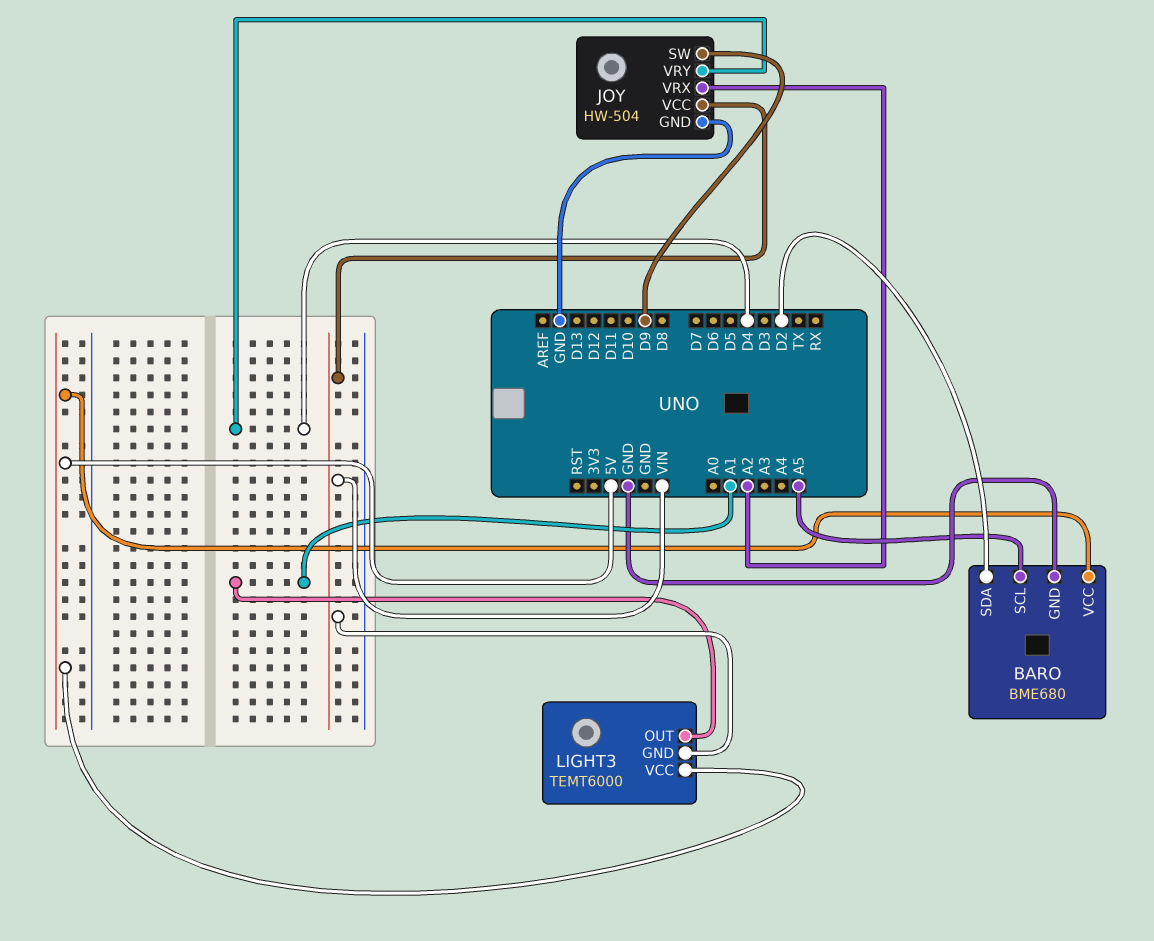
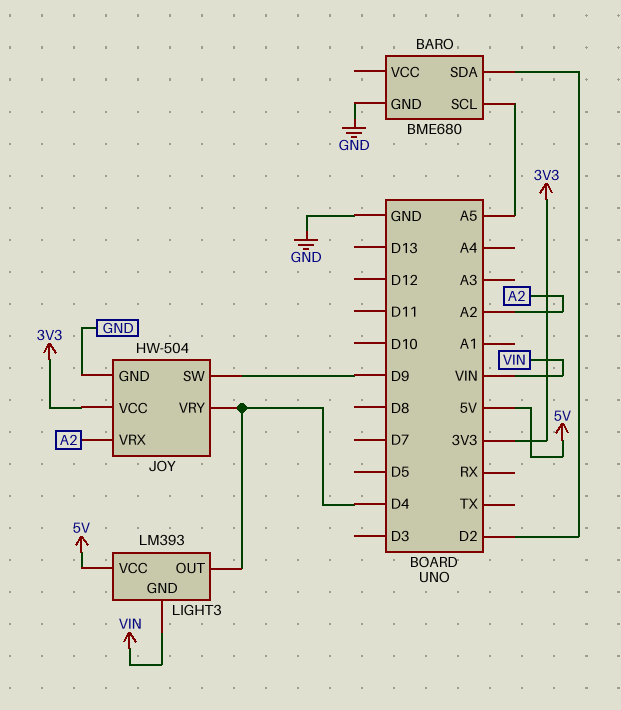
BARO pin VCC: 5V -> none
JOY pin VCC: VIN -> 3V3
LIGHT3: TEMT6000 -> LM393
LIGHT3 pin OUT: A1 -> D4

